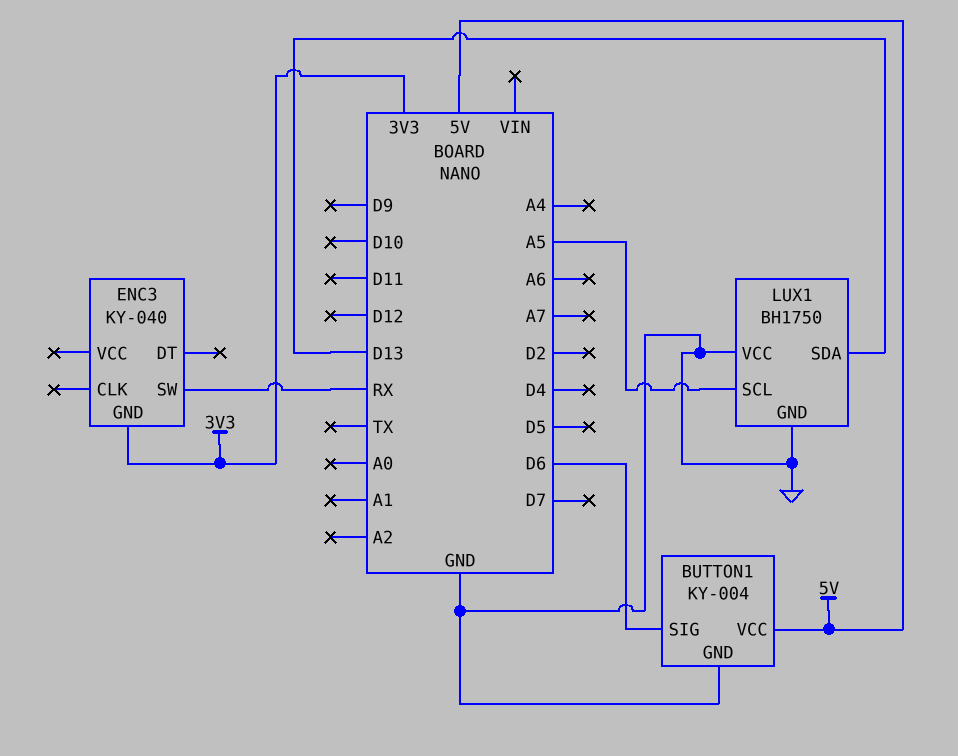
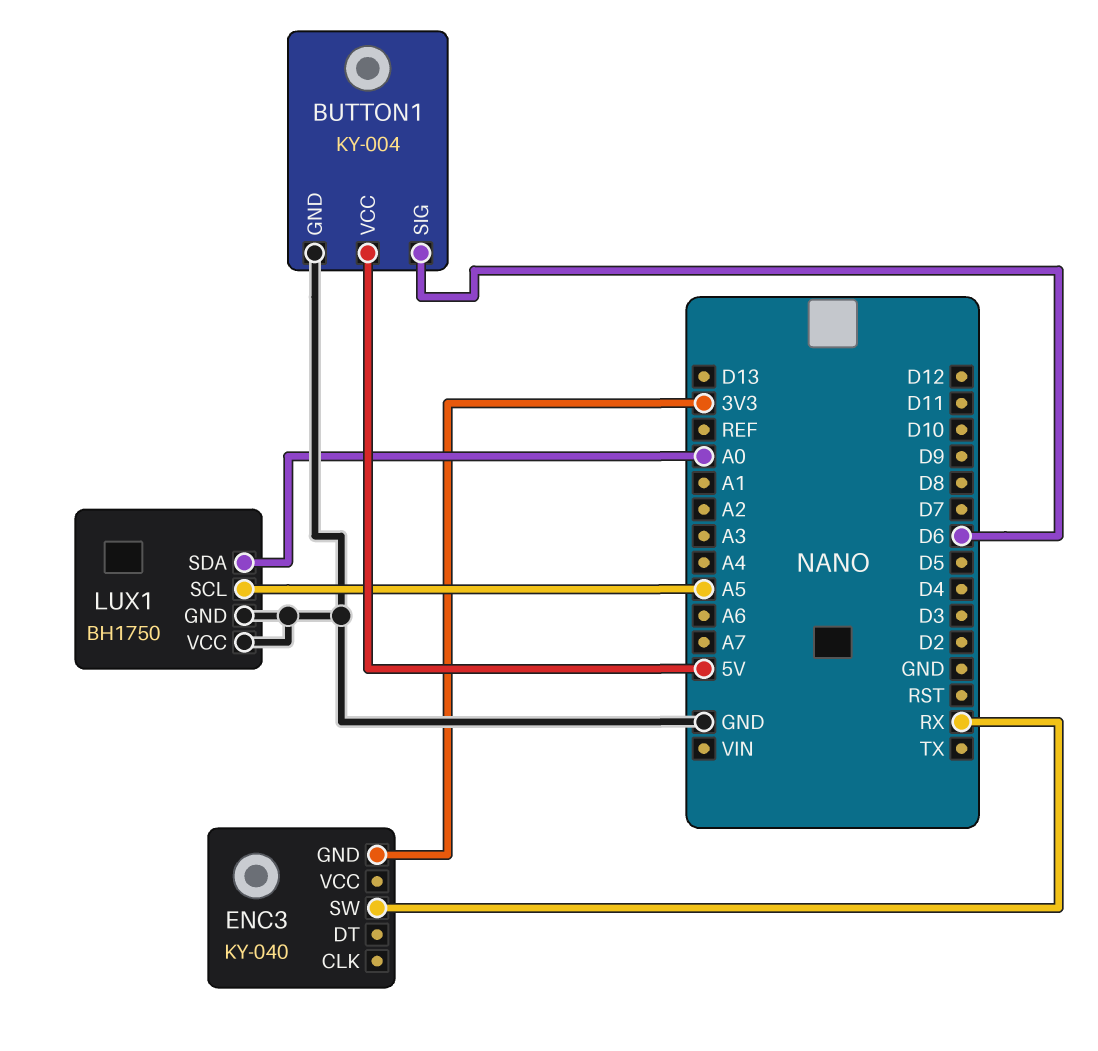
LUX1 pin SDA: D13 -> A0

